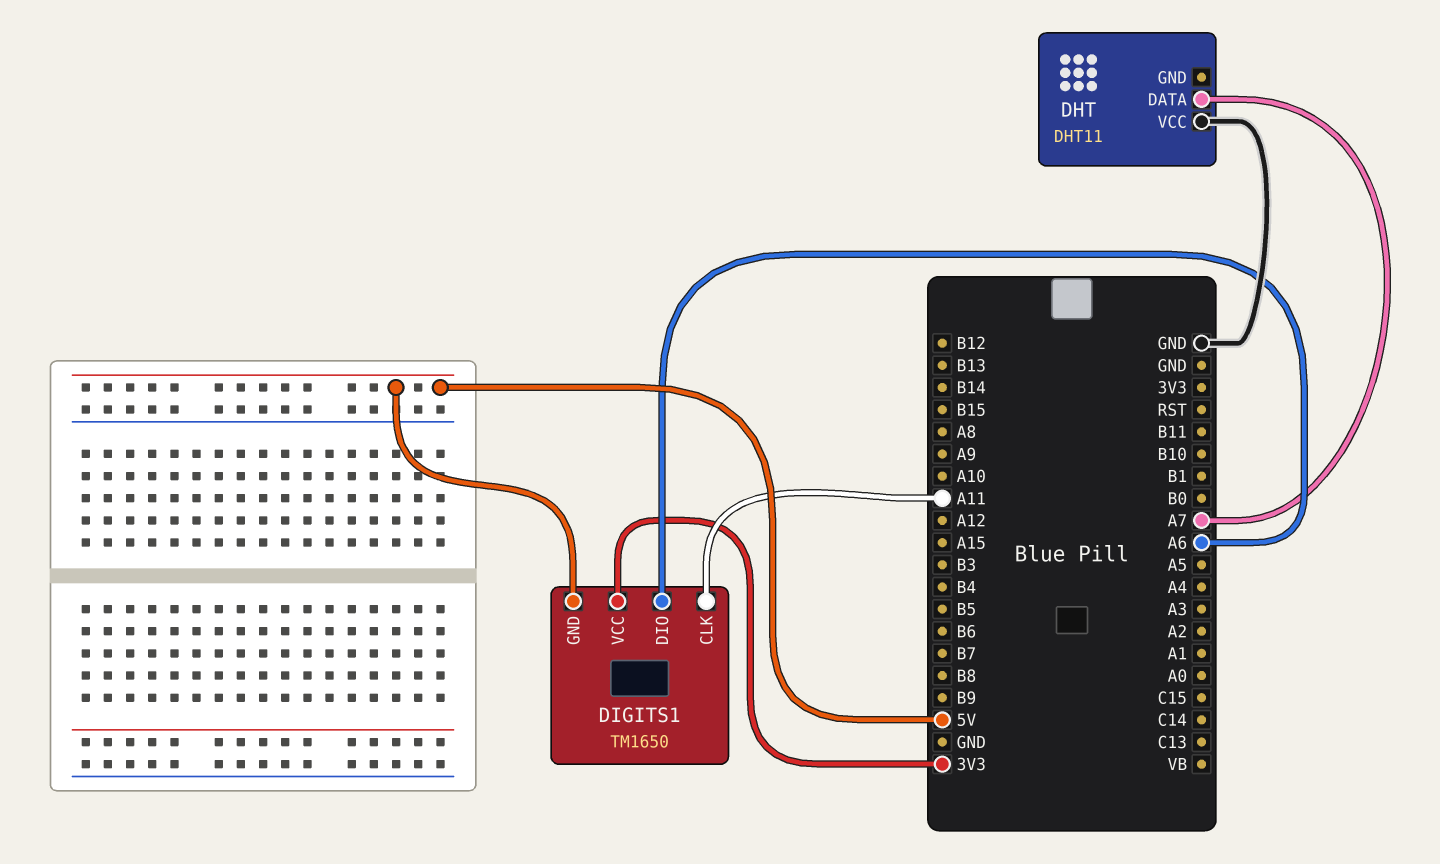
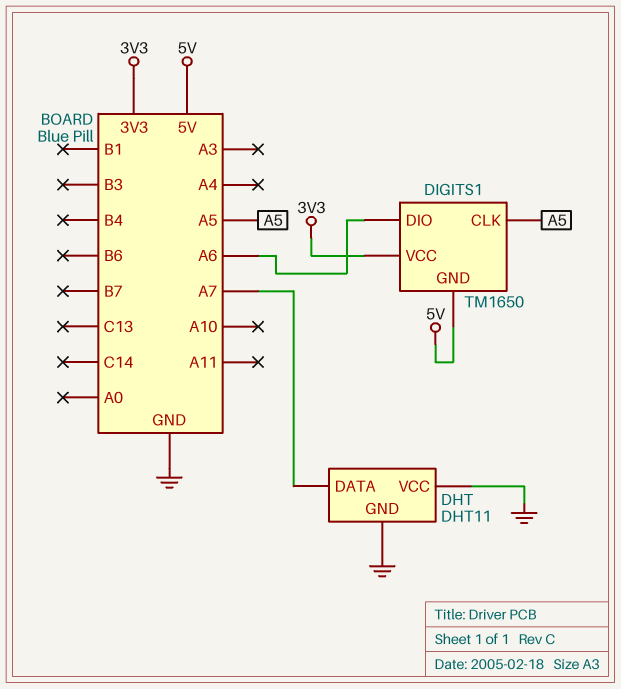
DHT pin GND: none -> GND
DIGITS1 pin CLK: A11 -> A5

